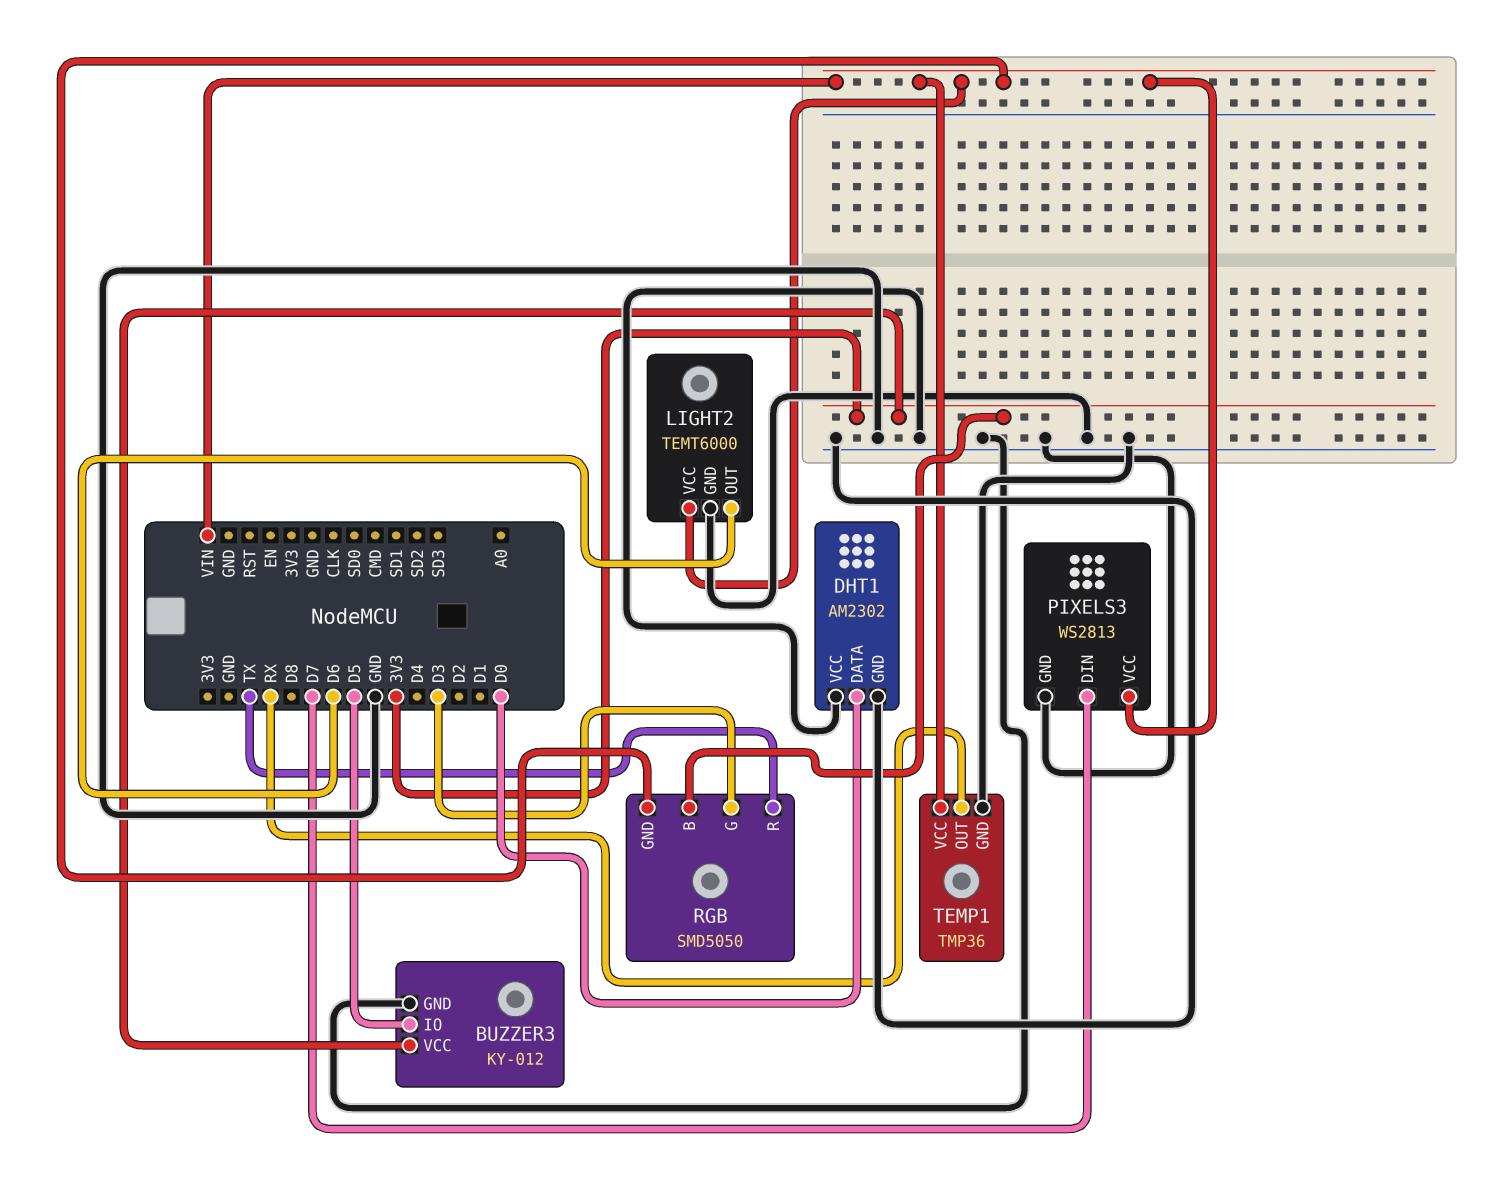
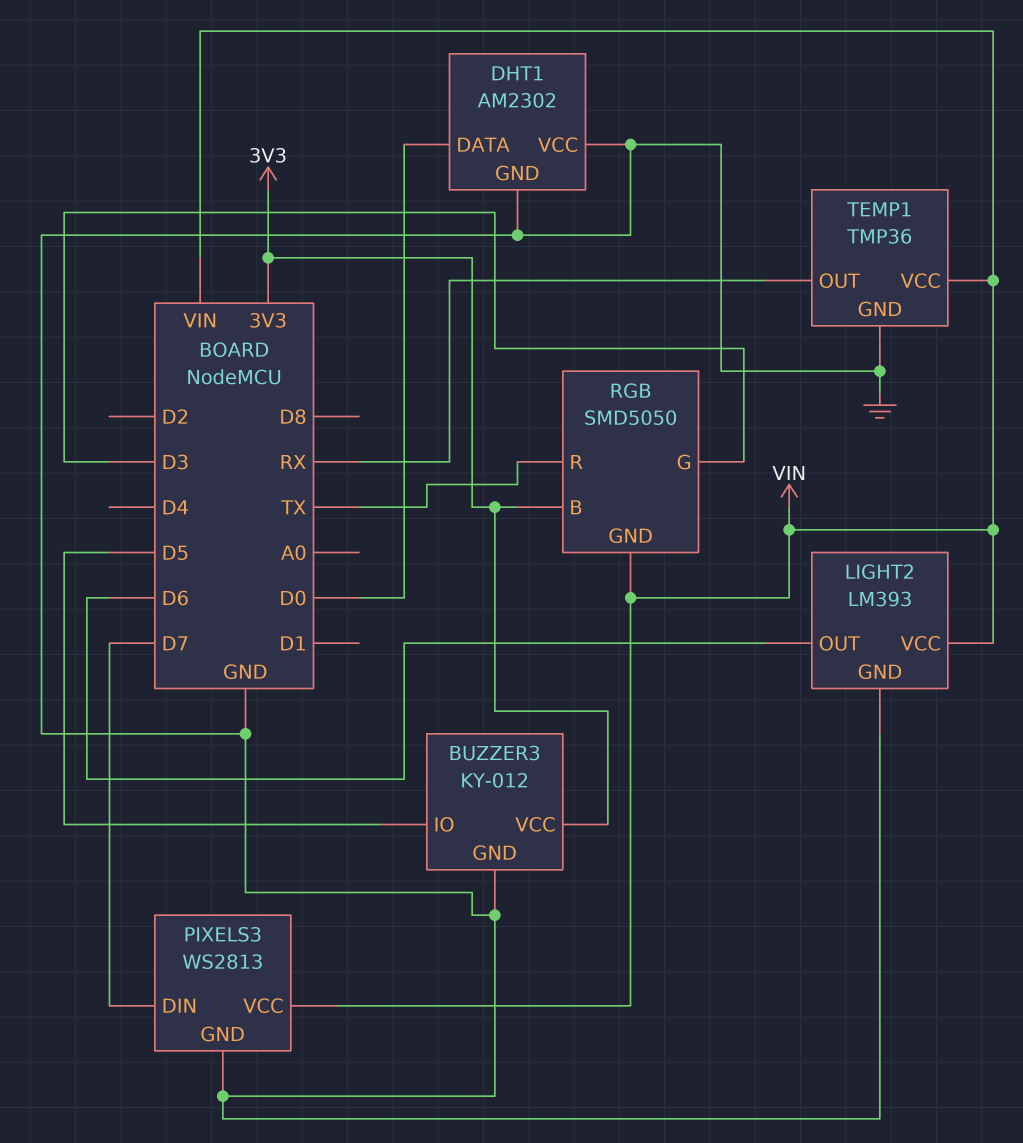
LIGHT2: TEMT6000 -> LM393

